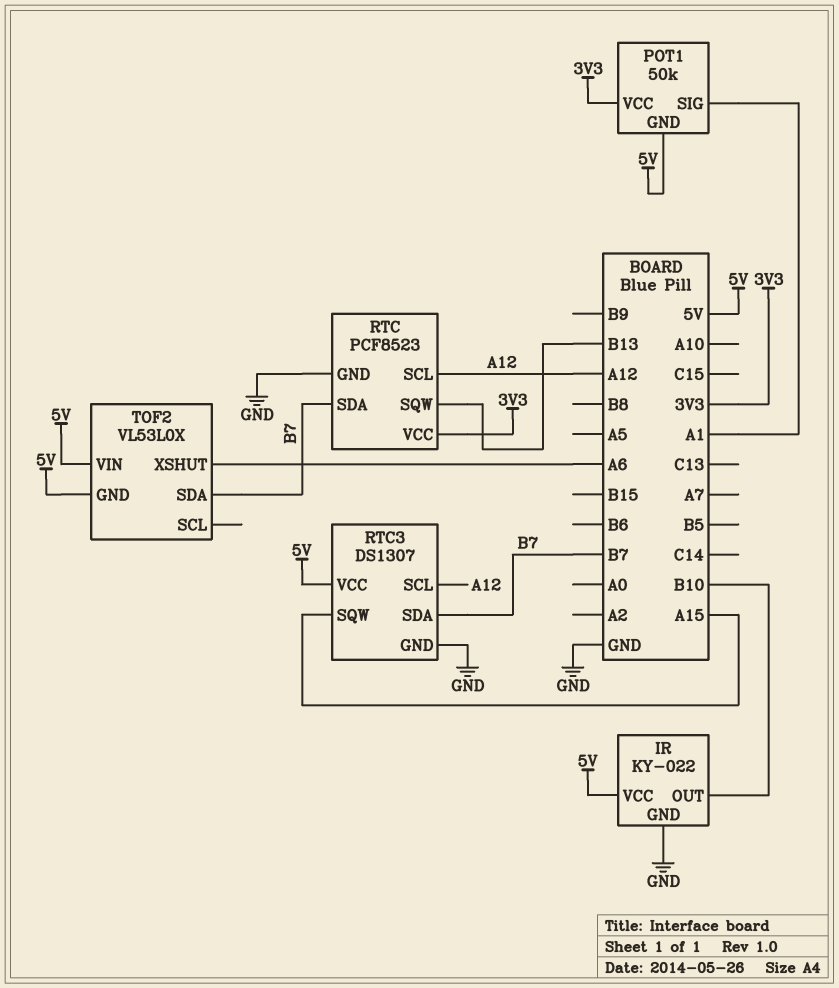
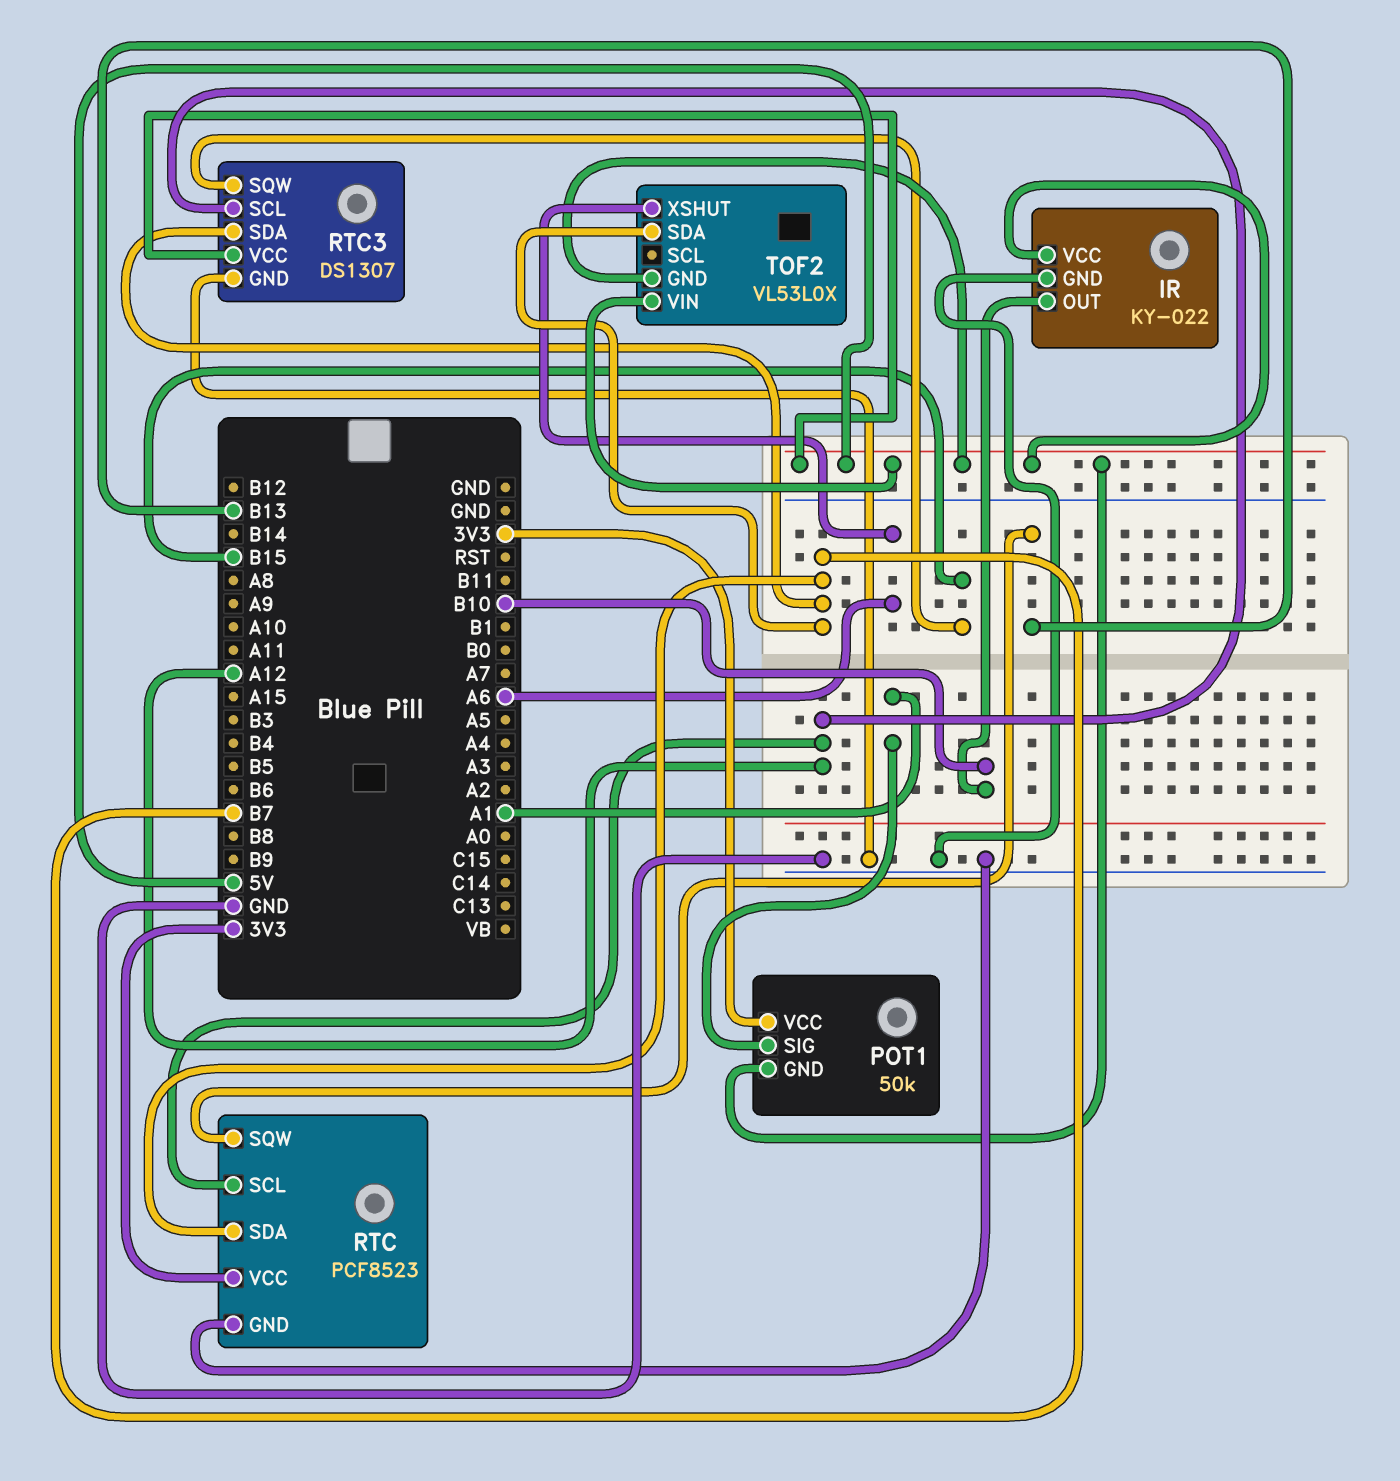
RTC3 pin SQW: A15 -> B15

